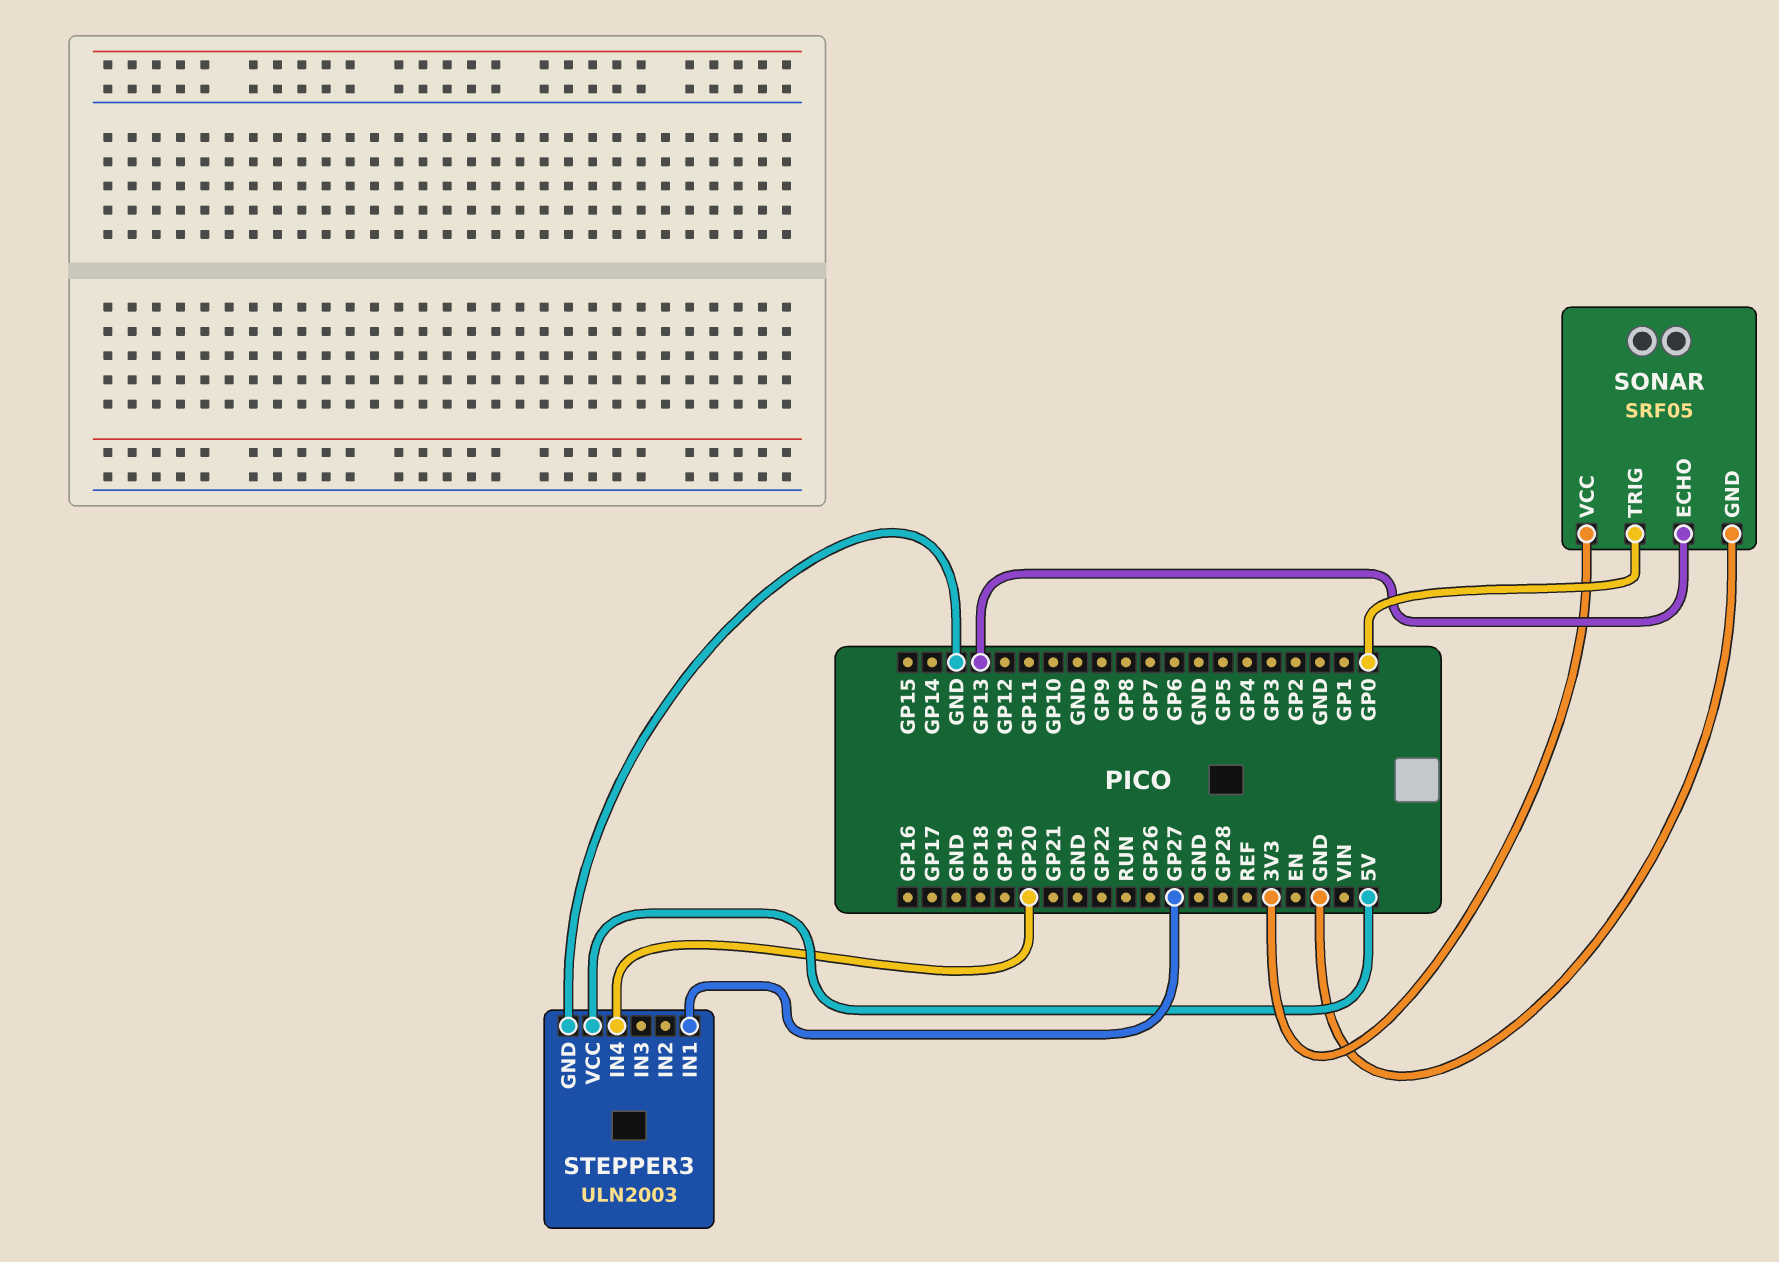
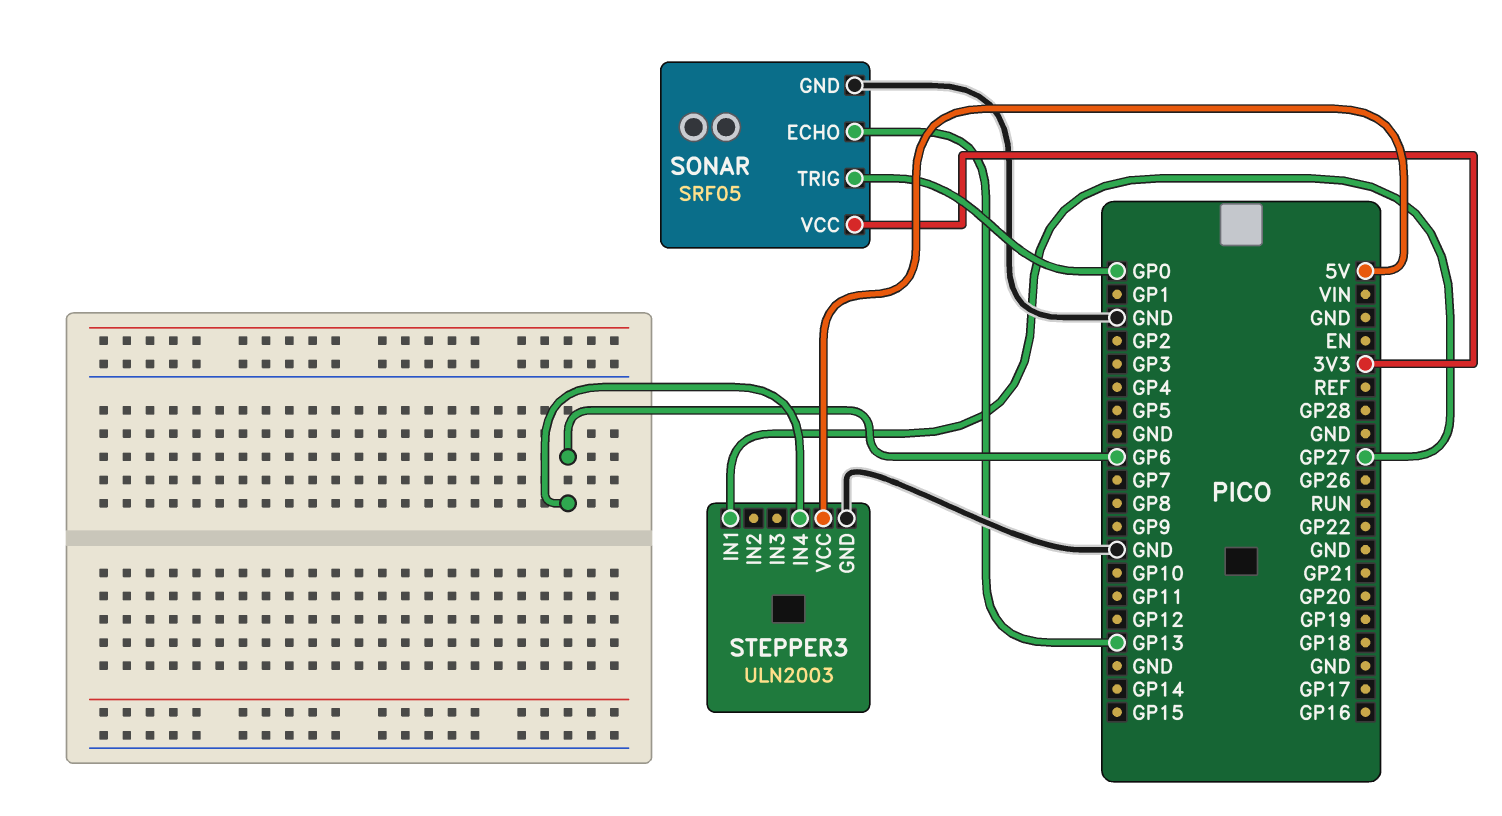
STEPPER3 pin IN4: GP20 -> GP6

